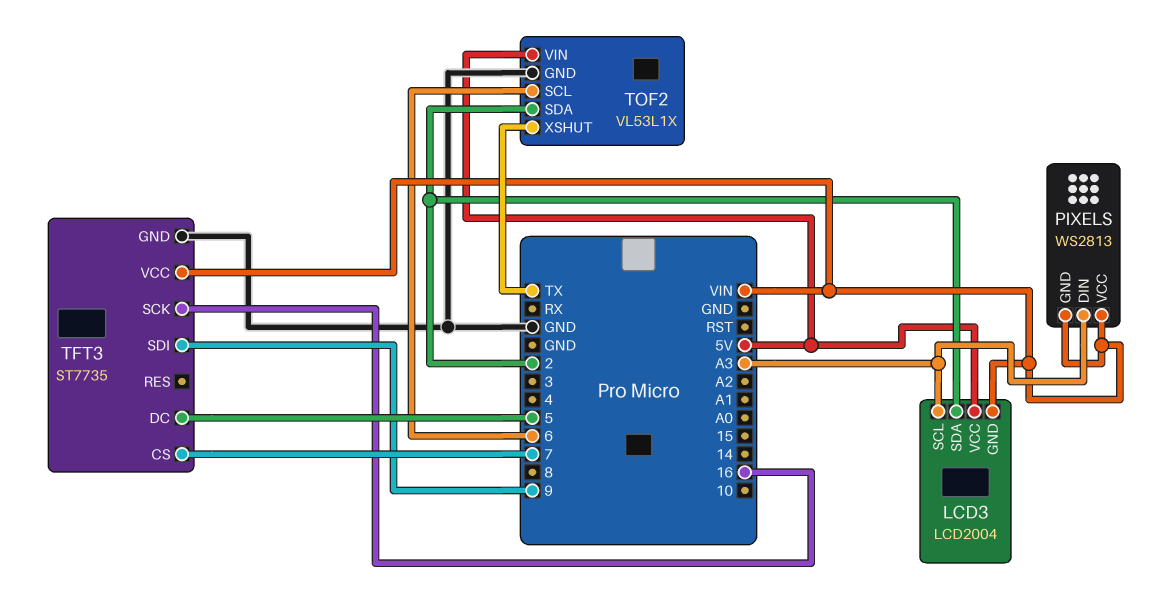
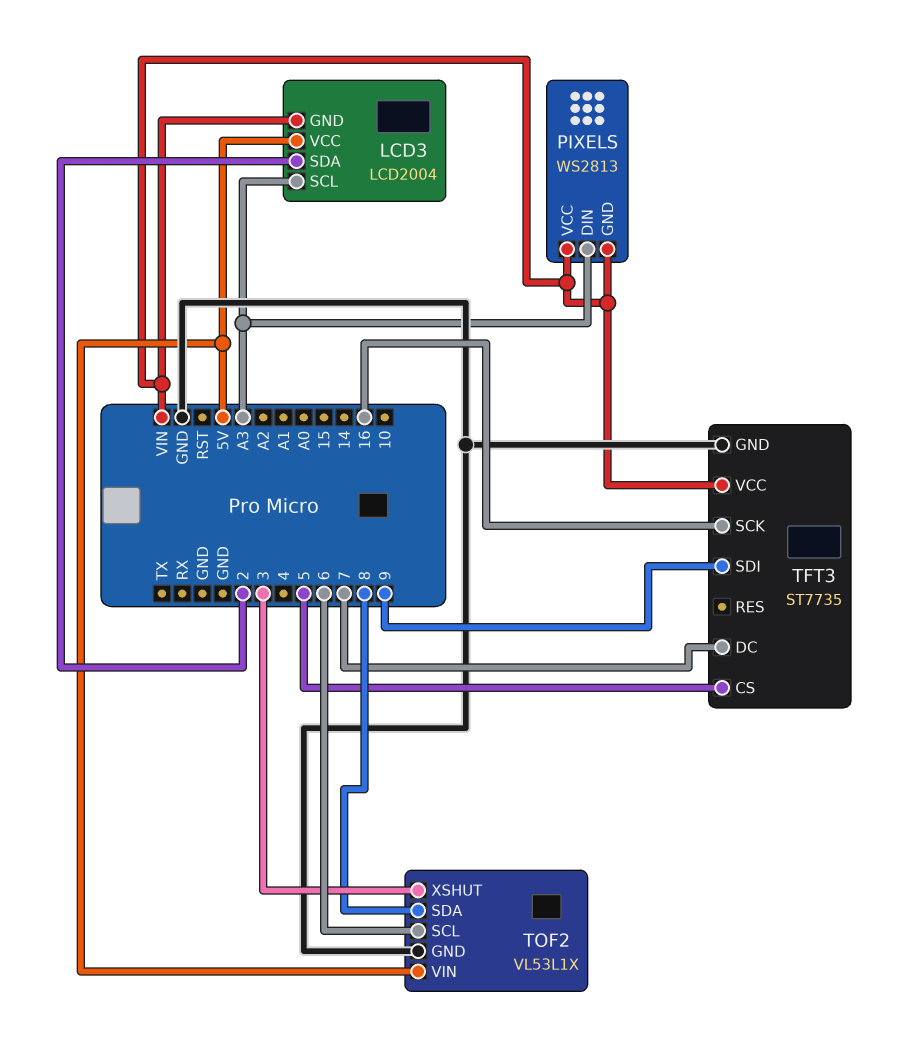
TFT3 pin CS: 7 -> 5
TFT3 pin DC: 5 -> 7
TOF2 pin SDA: 2 -> 8
TOF2 pin XSHUT: TX -> 3

